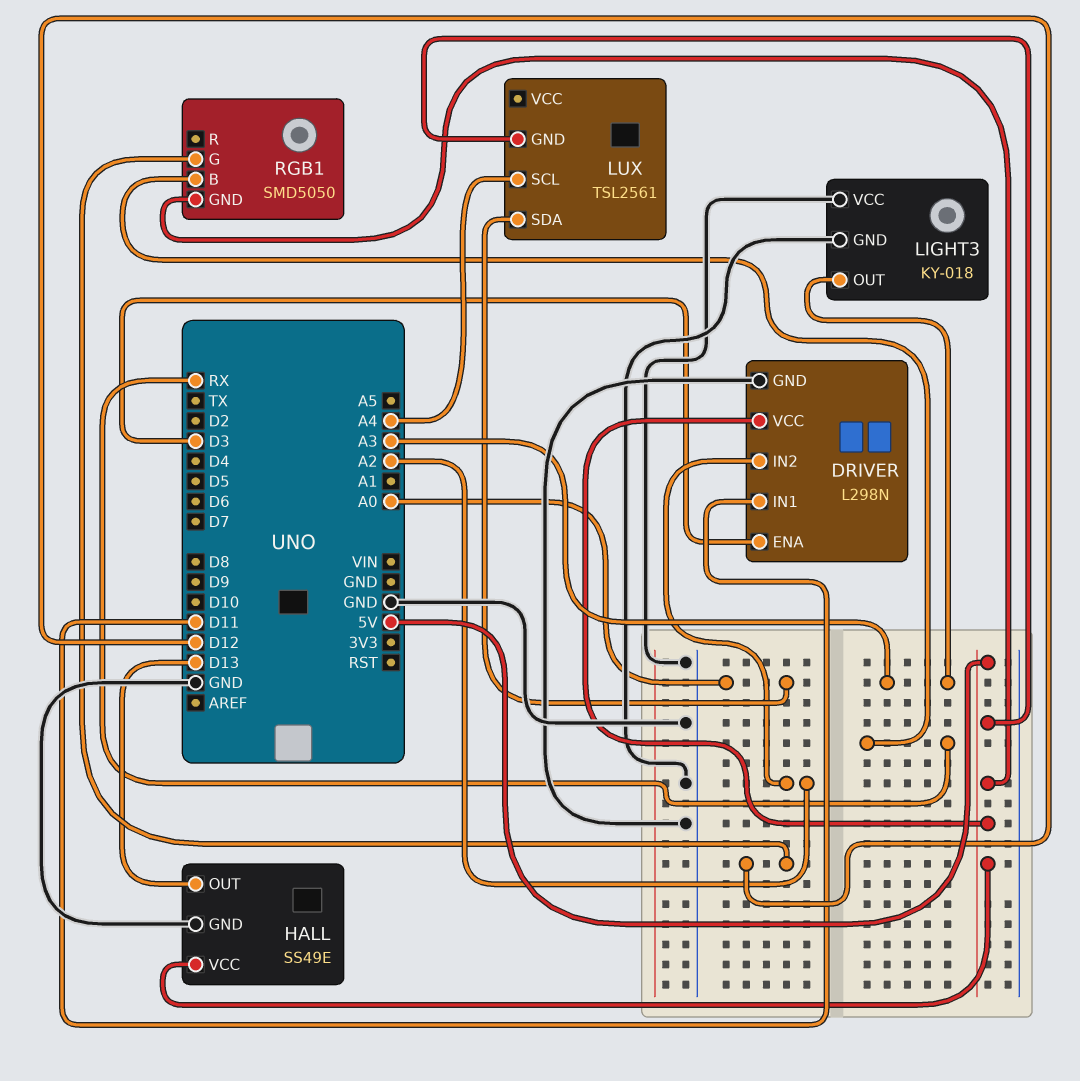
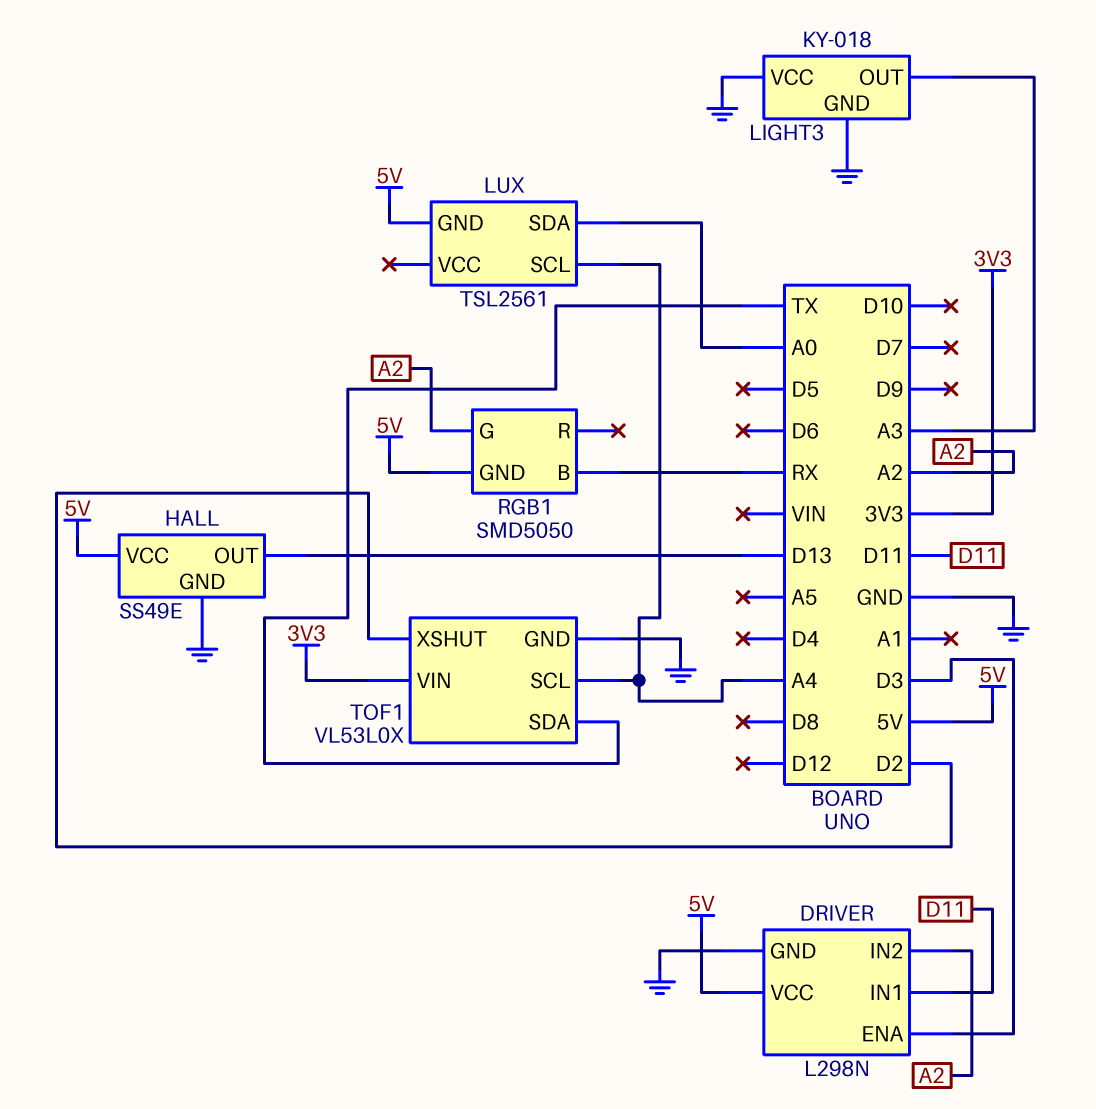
RGB1 pin G: D12 -> A2
TOF1: none -> VL53L0X
TOF1 pin GND: none -> GND
TOF1 pin SCL: none -> A4
TOF1 pin SDA: none -> TX
TOF1 pin VIN: none -> 3V3
TOF1 pin XSHUT: none -> D2

